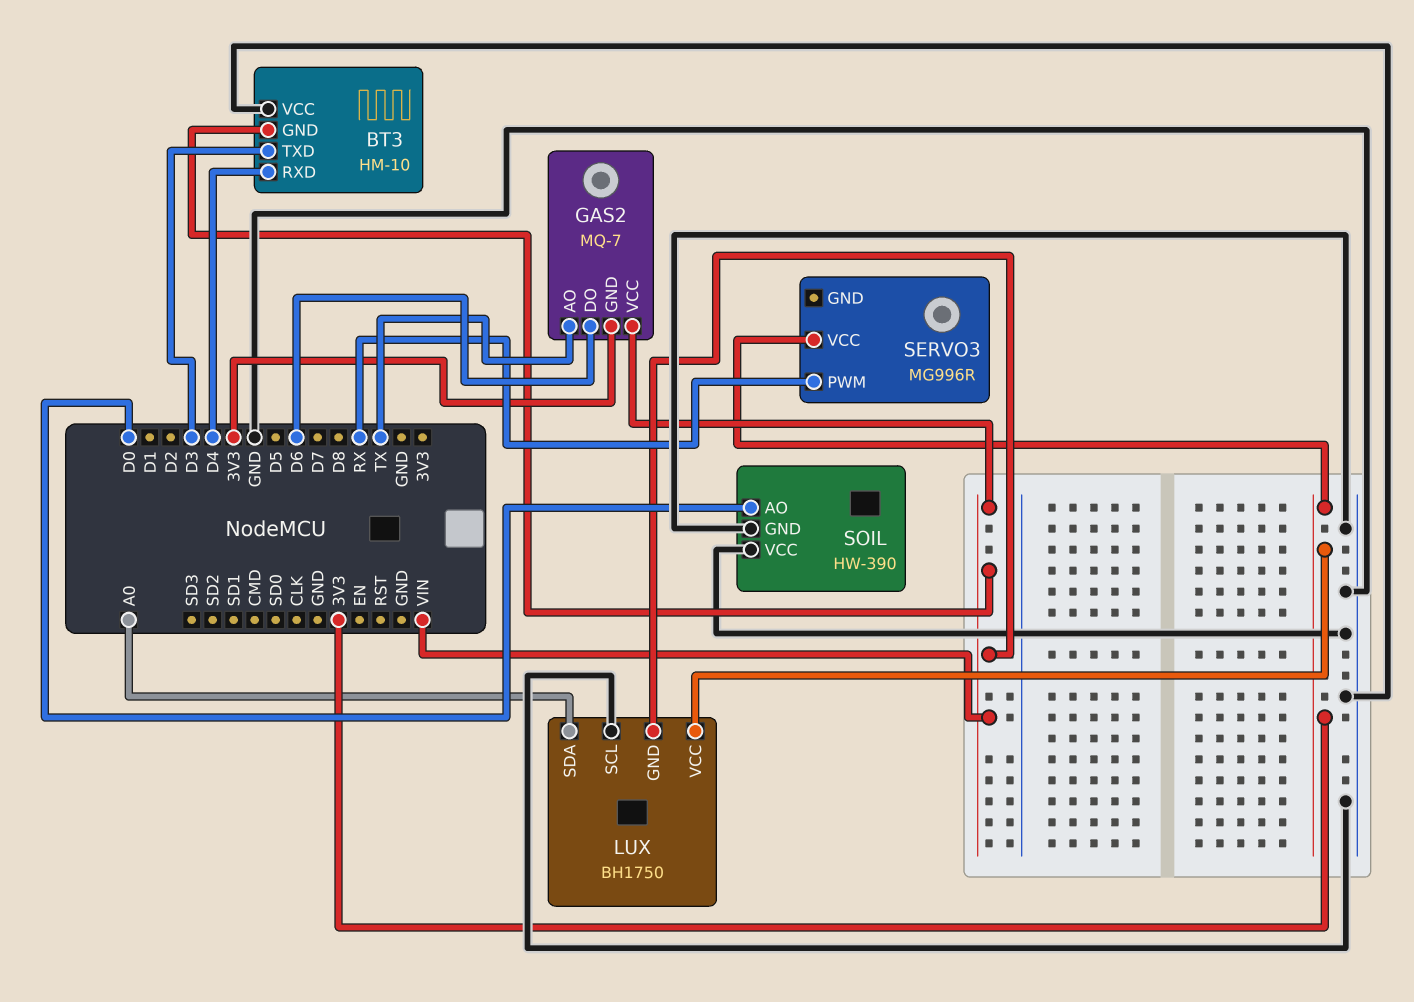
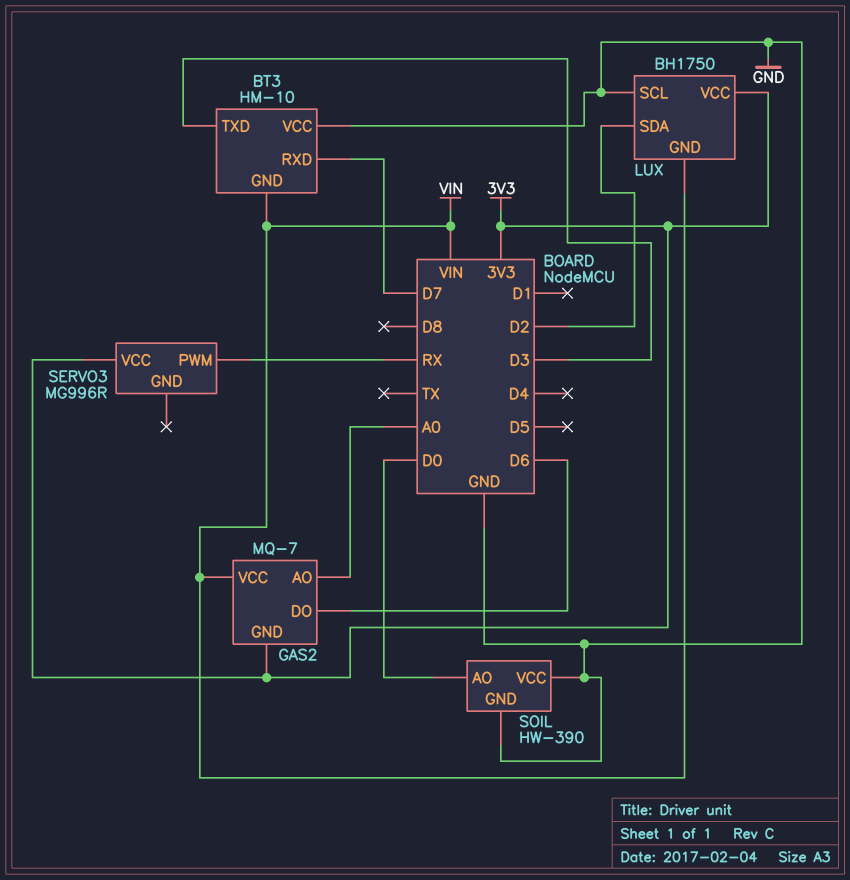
BT3 pin RXD: D4 -> D7
GAS2 pin AO: TX -> A0
LUX pin SDA: A0 -> D2

